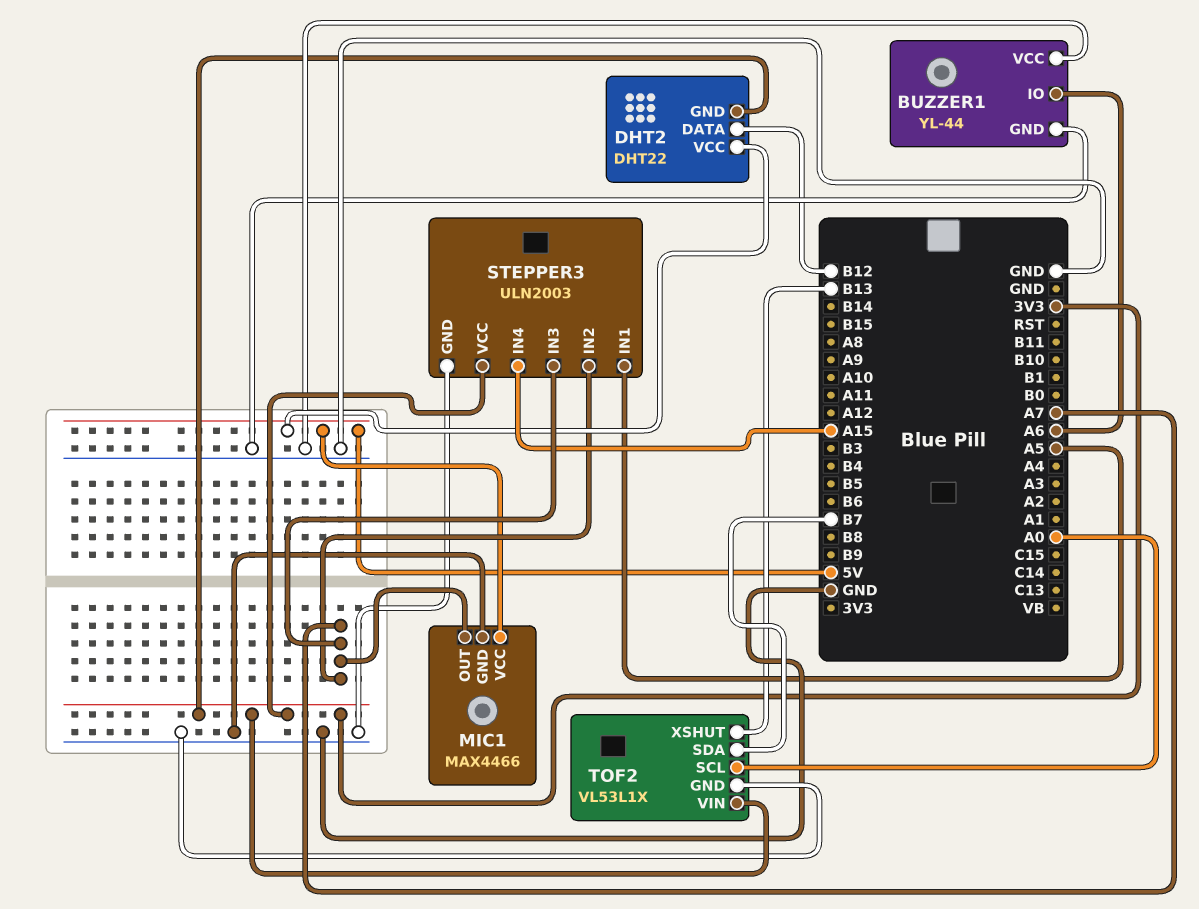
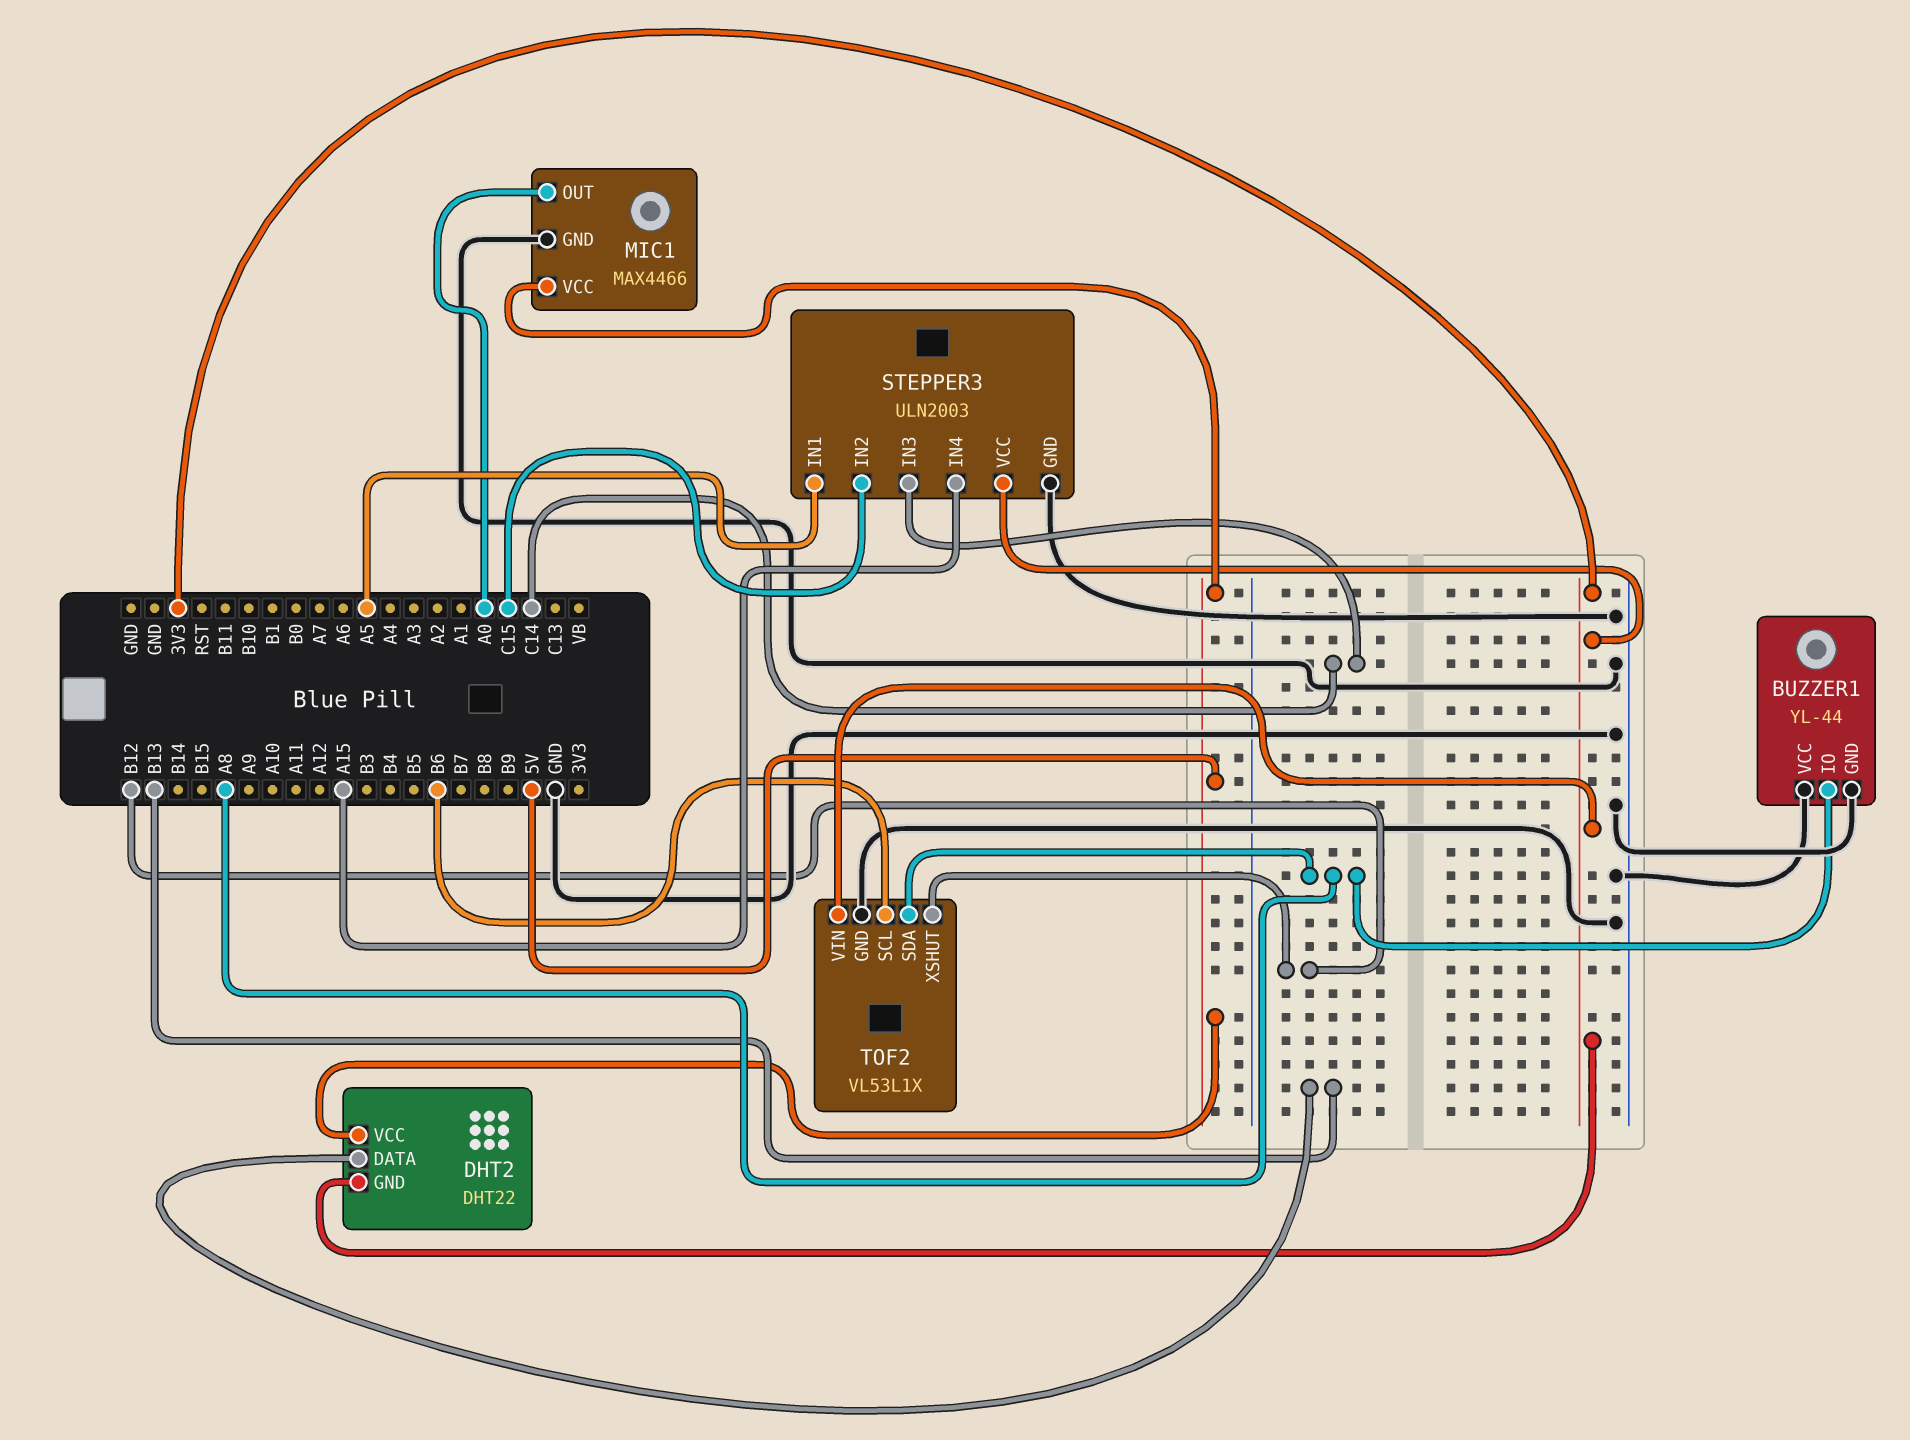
BUZZER1 pin IO: A6 -> A8
DHT2 pin DATA: B12 -> B13
MIC1 pin OUT: A7 -> A0
STEPPER3 pin IN2: A7 -> C15
STEPPER3 pin IN3: A7 -> C14
TOF2 pin SCL: A0 -> B6
TOF2 pin SDA: B7 -> A8
TOF2 pin XSHUT: B13 -> B12

